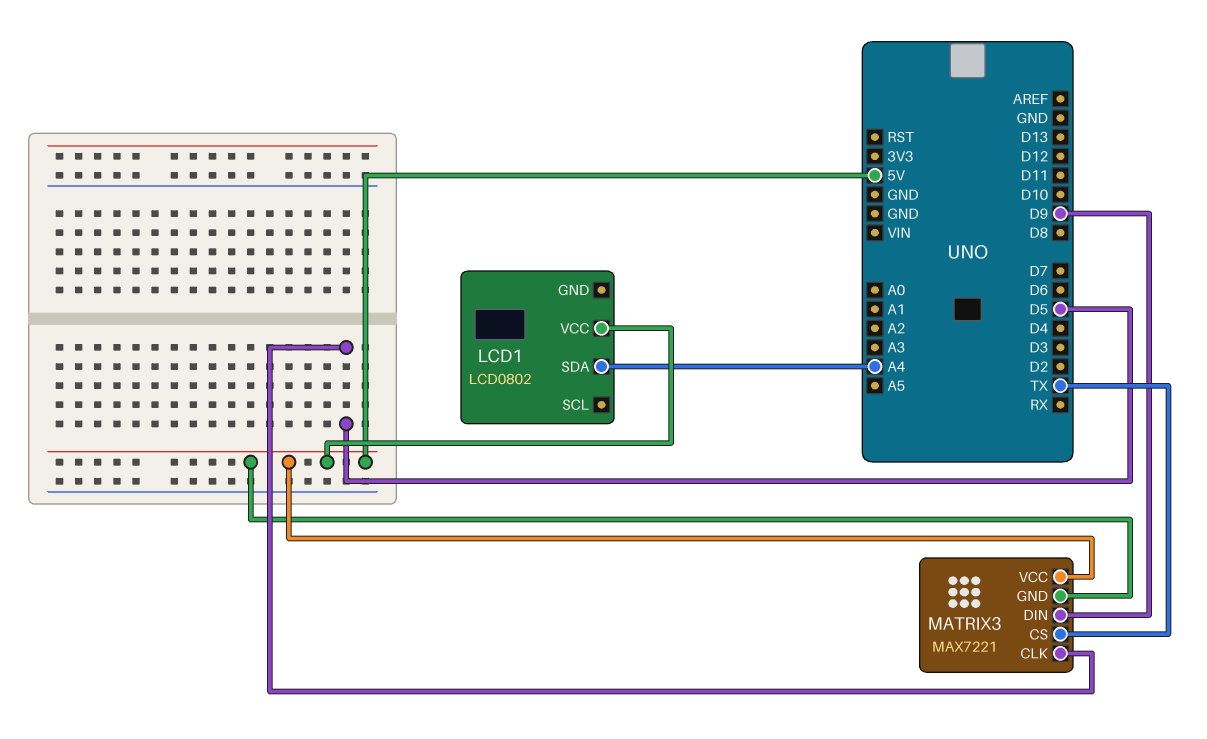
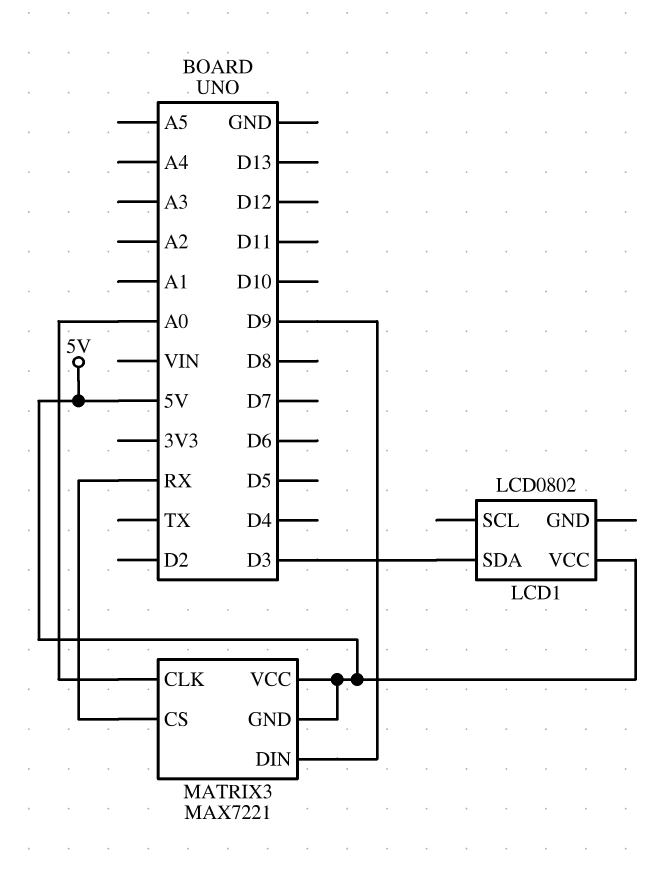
LCD1 pin SDA: A4 -> D3
MATRIX3 pin CLK: D5 -> A0
MATRIX3 pin CS: TX -> RX

